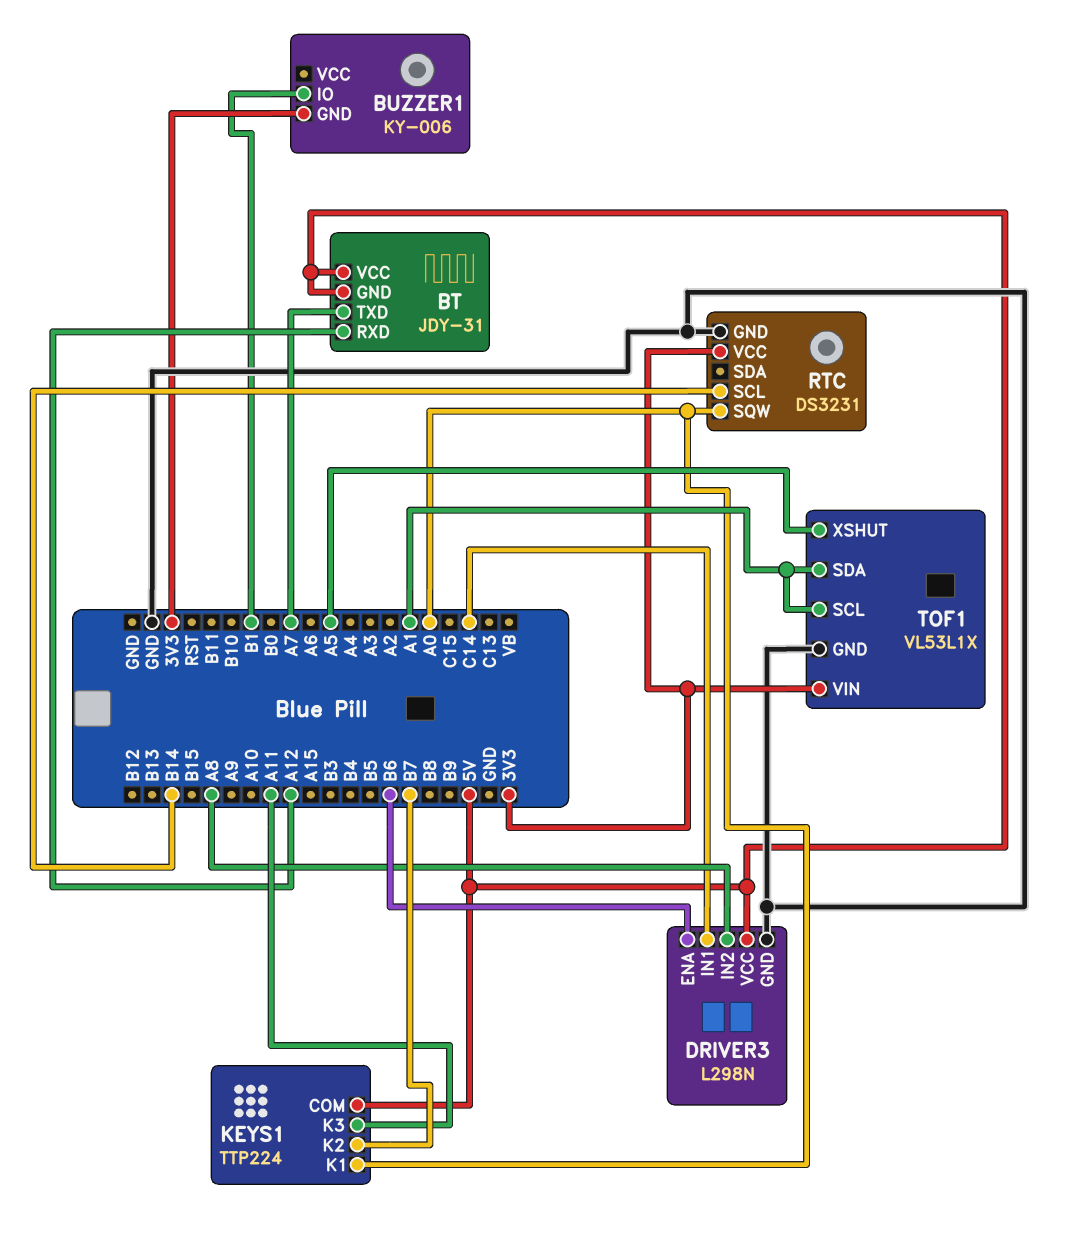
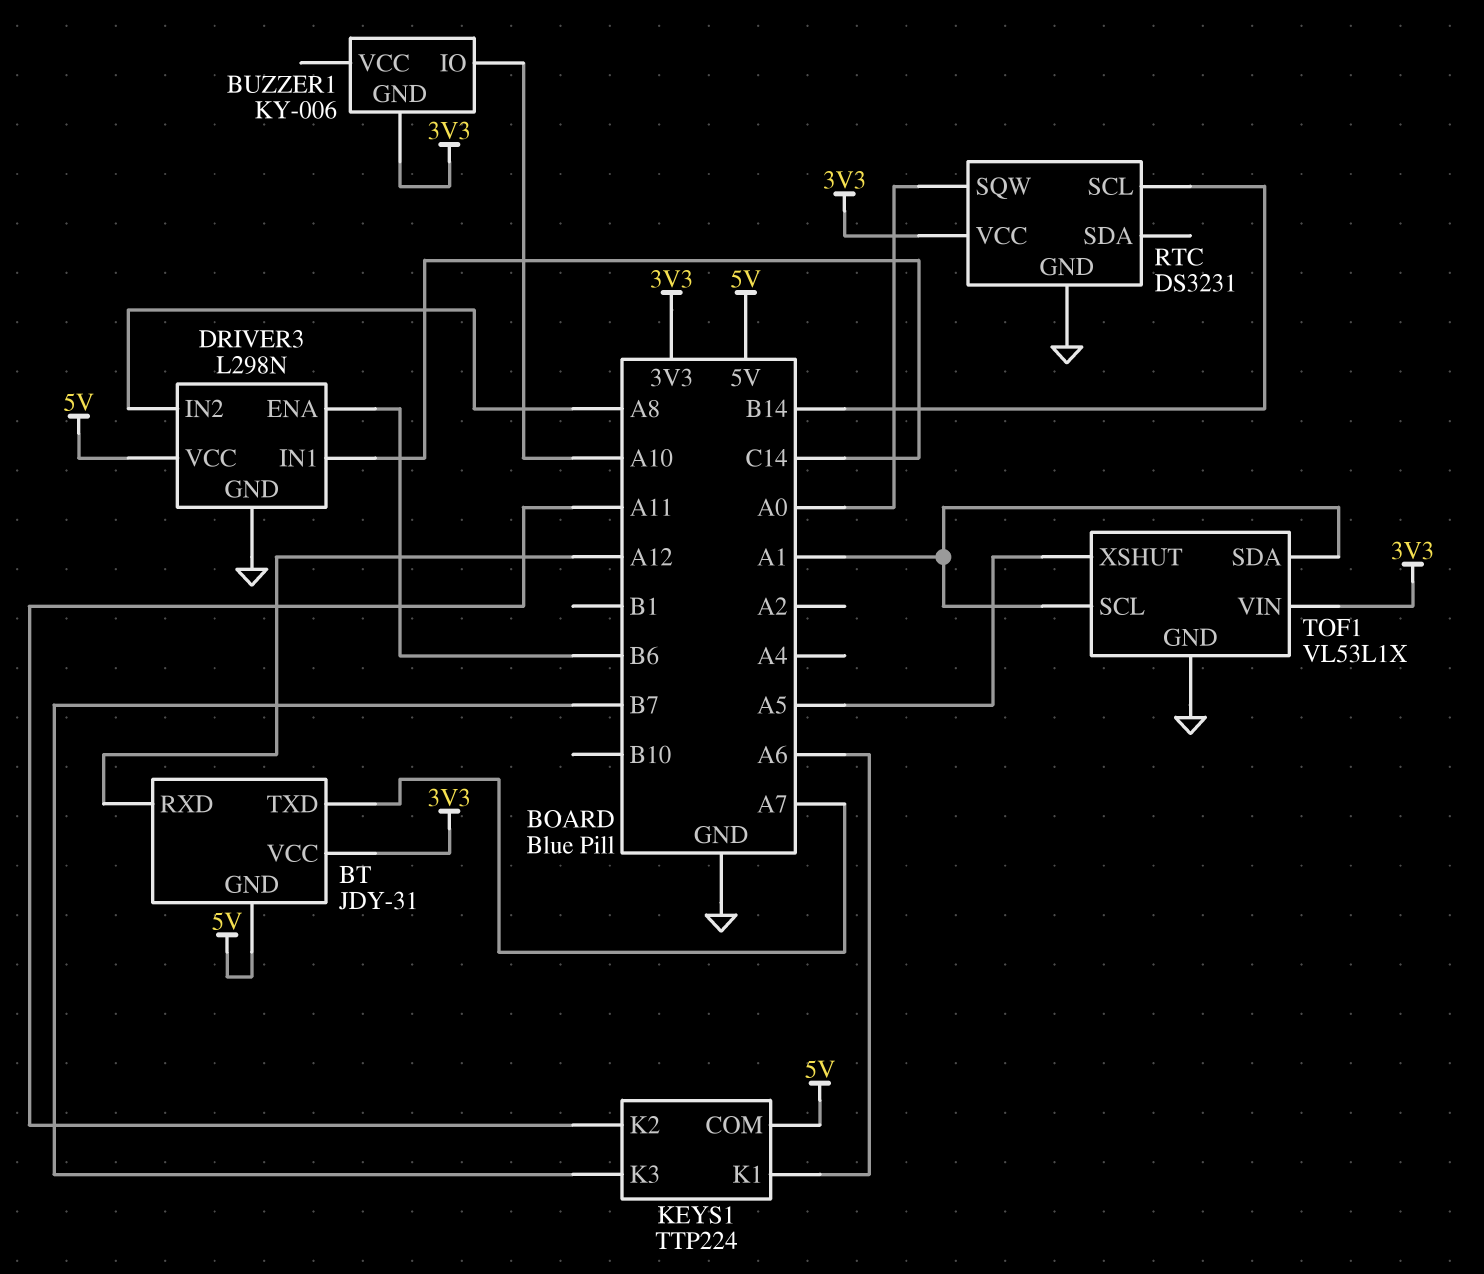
BT pin VCC: 5V -> 3V3
BUZZER1 pin IO: B1 -> A10
KEYS1 pin K1: A0 -> A6
KEYS1 pin K2: B7 -> A11
KEYS1 pin K3: A11 -> B7

